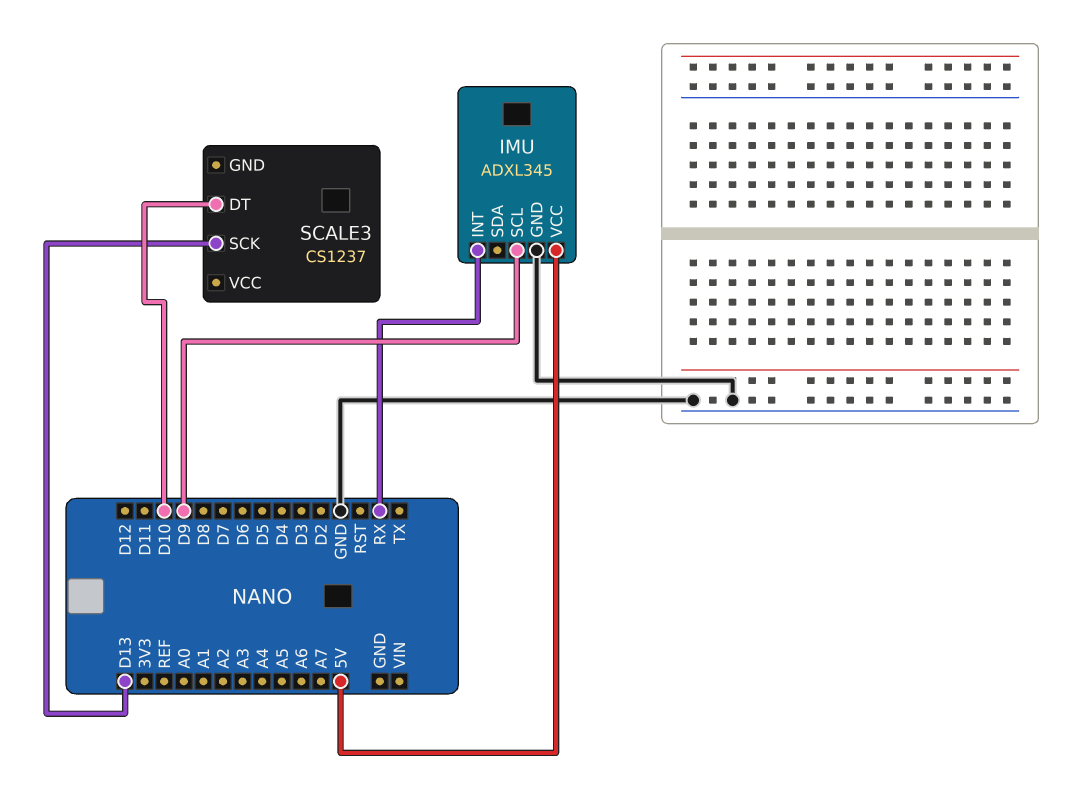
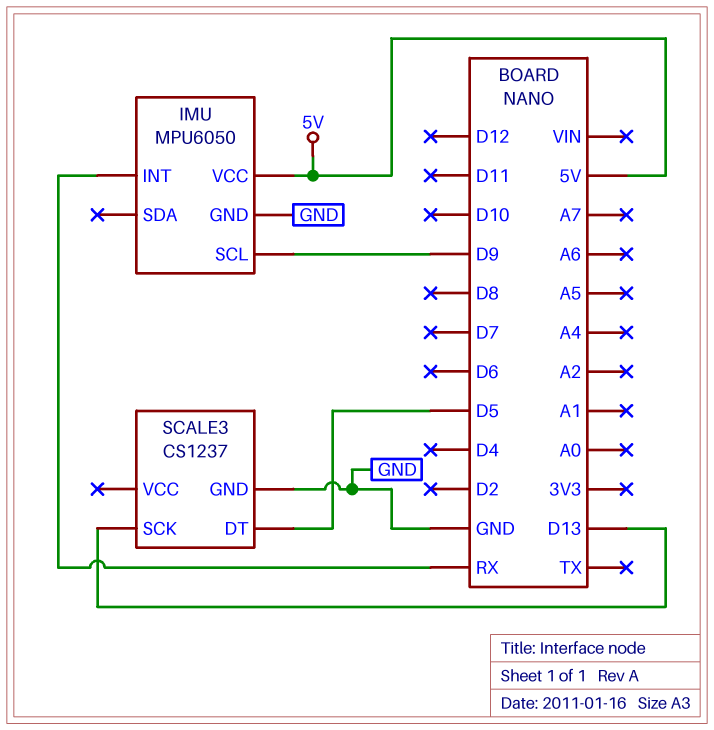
IMU: ADXL345 -> MPU6050
SCALE3 pin DT: D10 -> D5
SCALE3 pin GND: none -> GND

